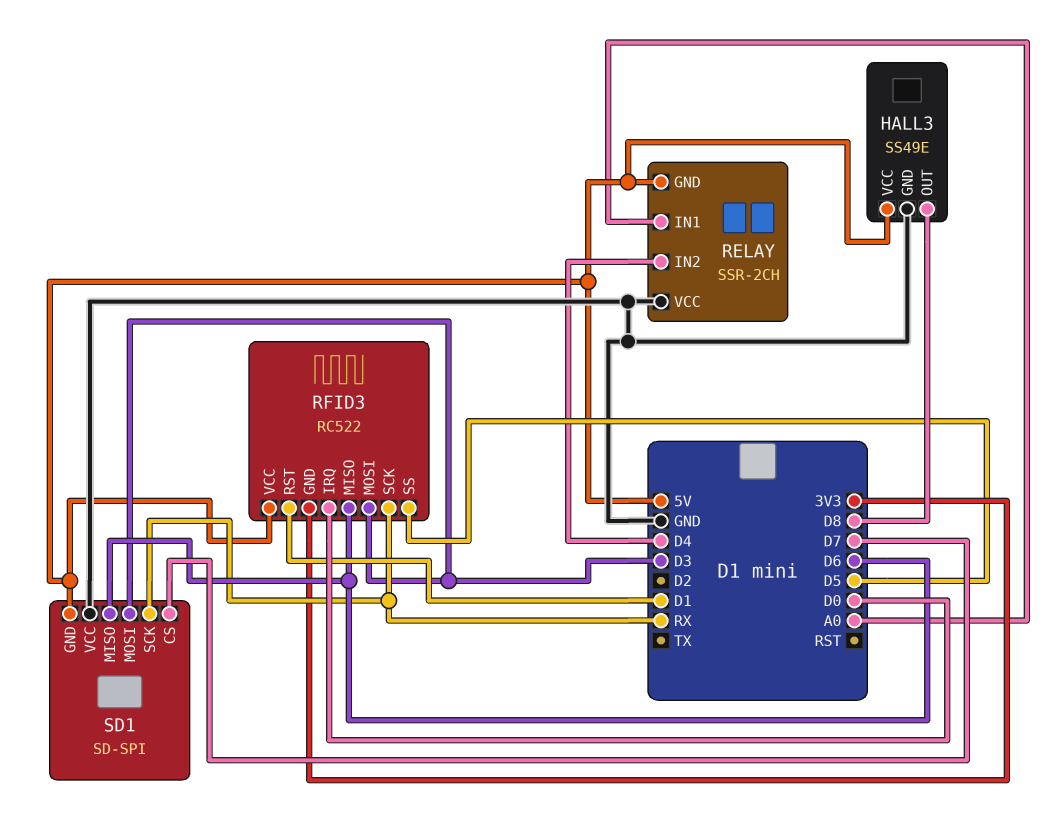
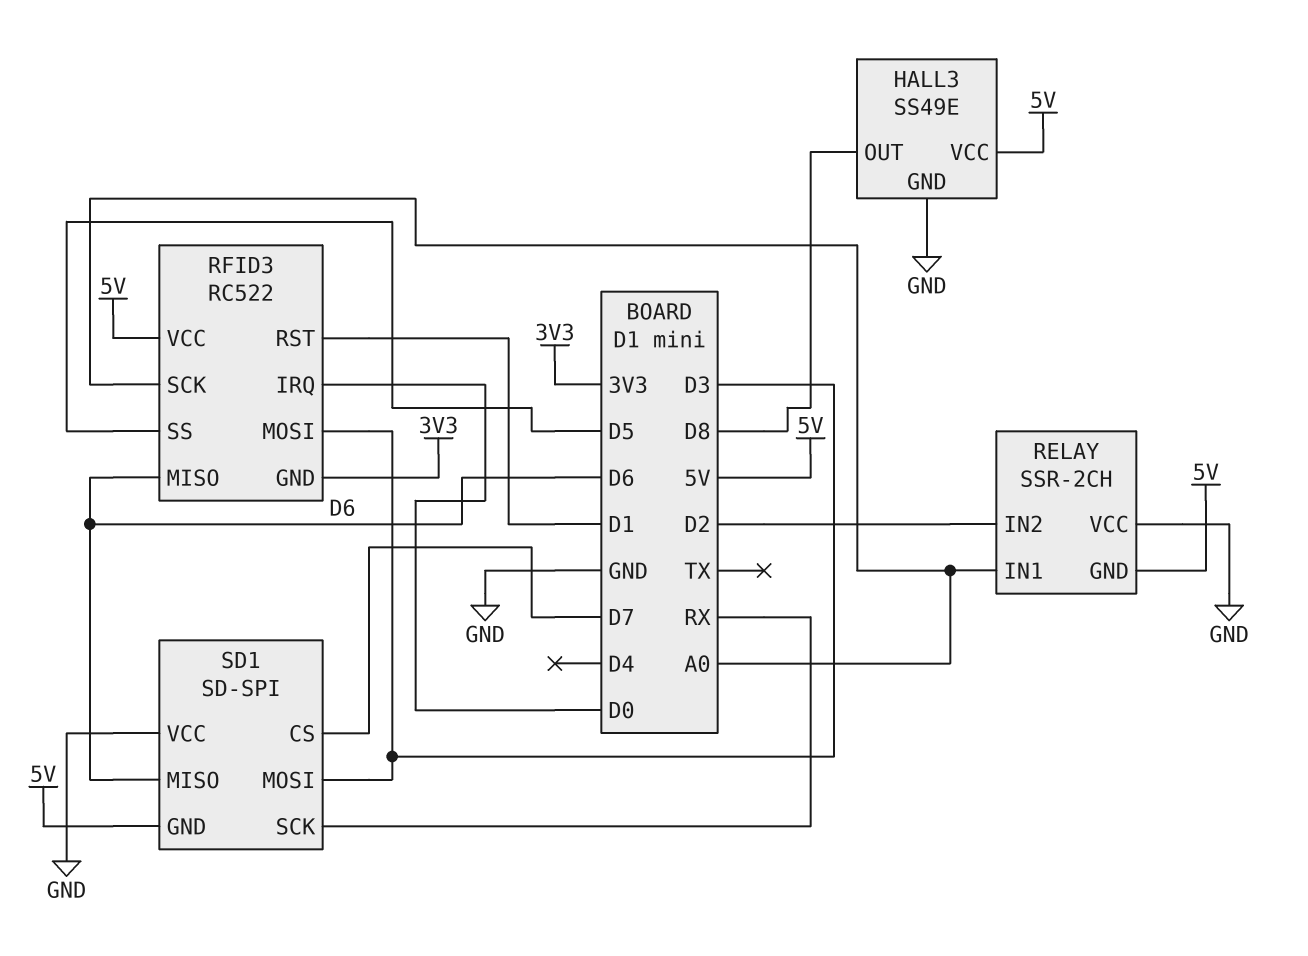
RELAY pin IN2: D4 -> D2
RFID3 pin SCK: RX -> A0

